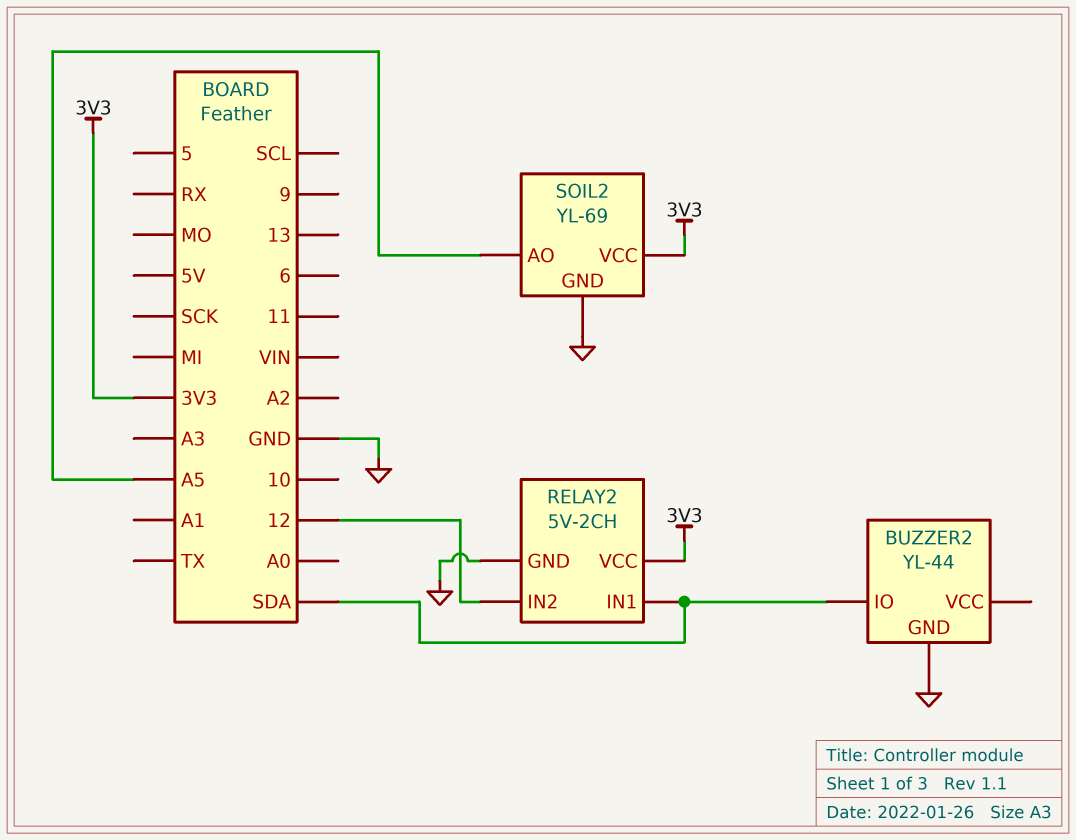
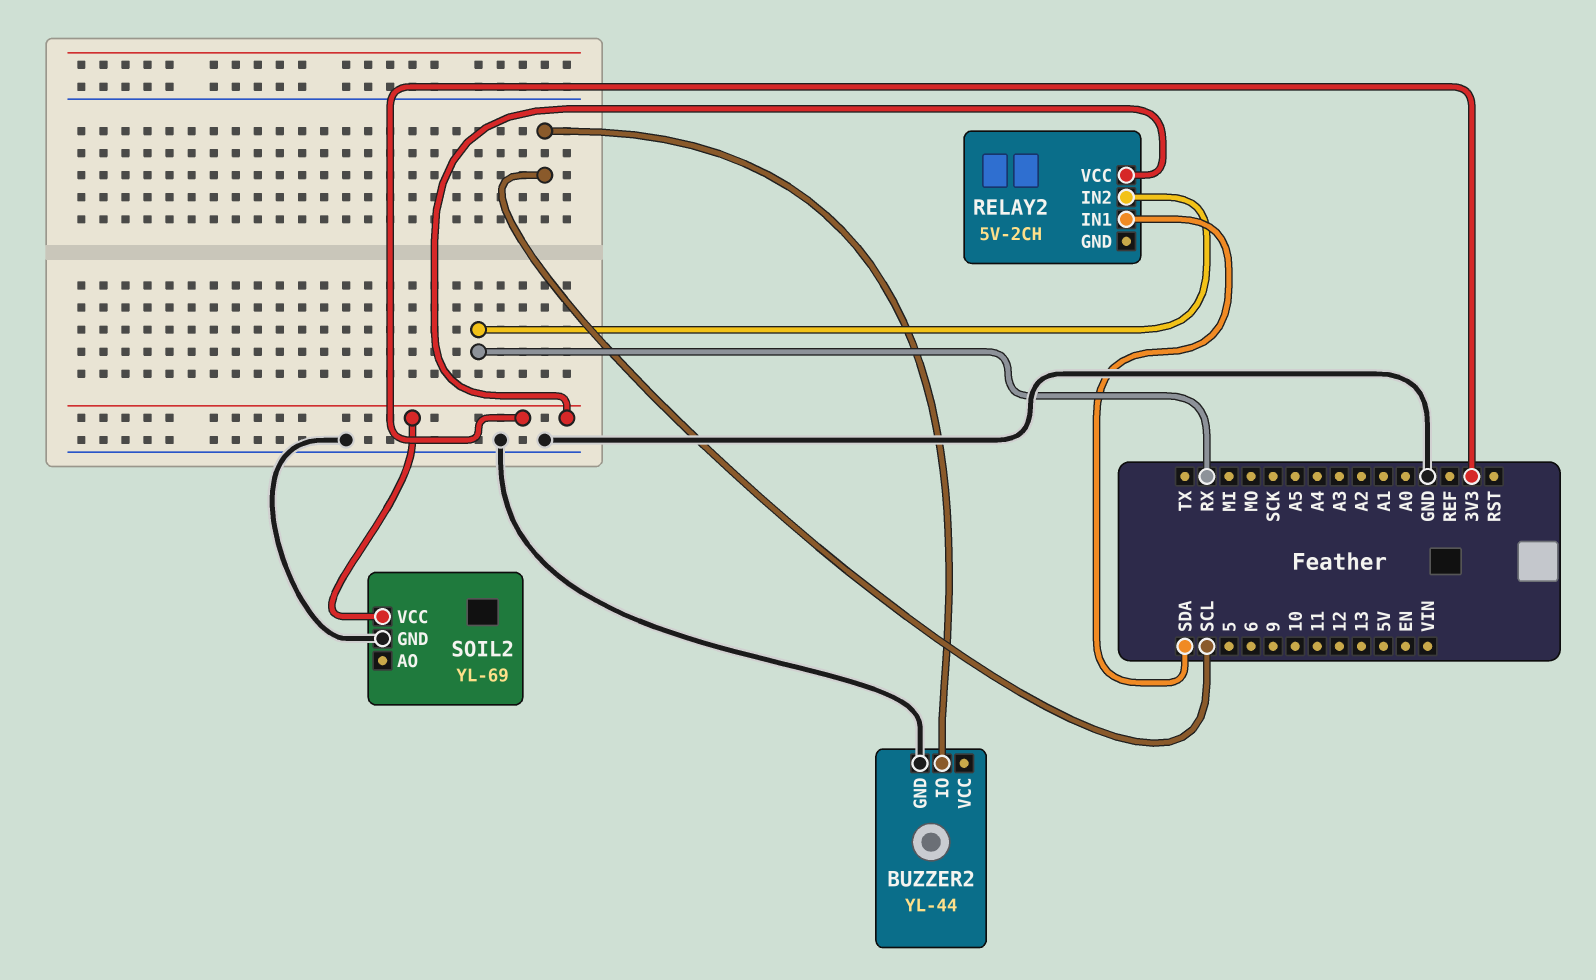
BUZZER2 pin IO: SDA -> SCL
RELAY2 pin GND: GND -> none
RELAY2 pin IN2: 12 -> RX
SOIL2 pin AO: A5 -> none

